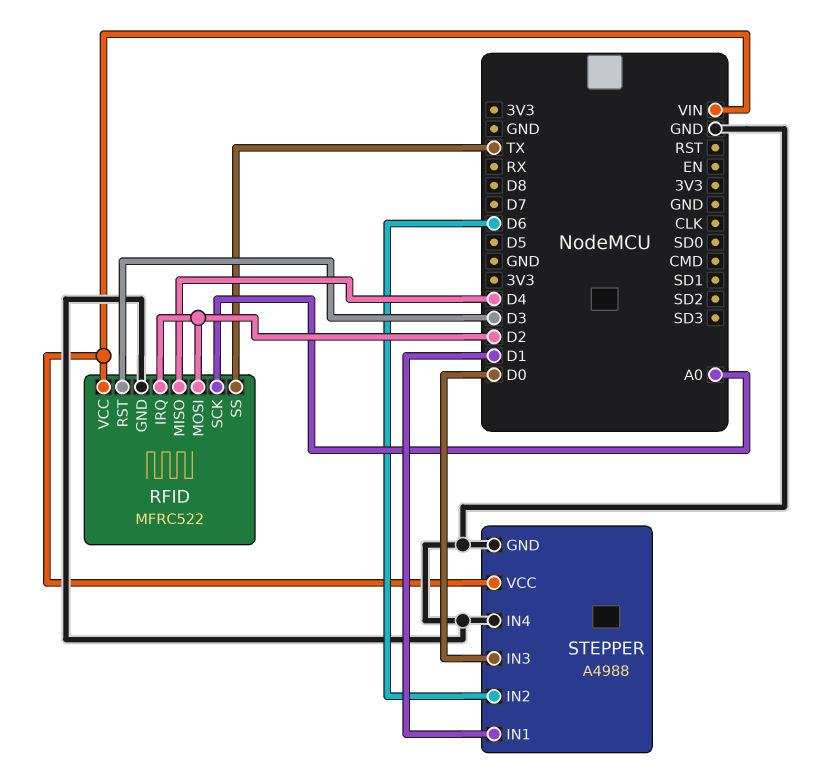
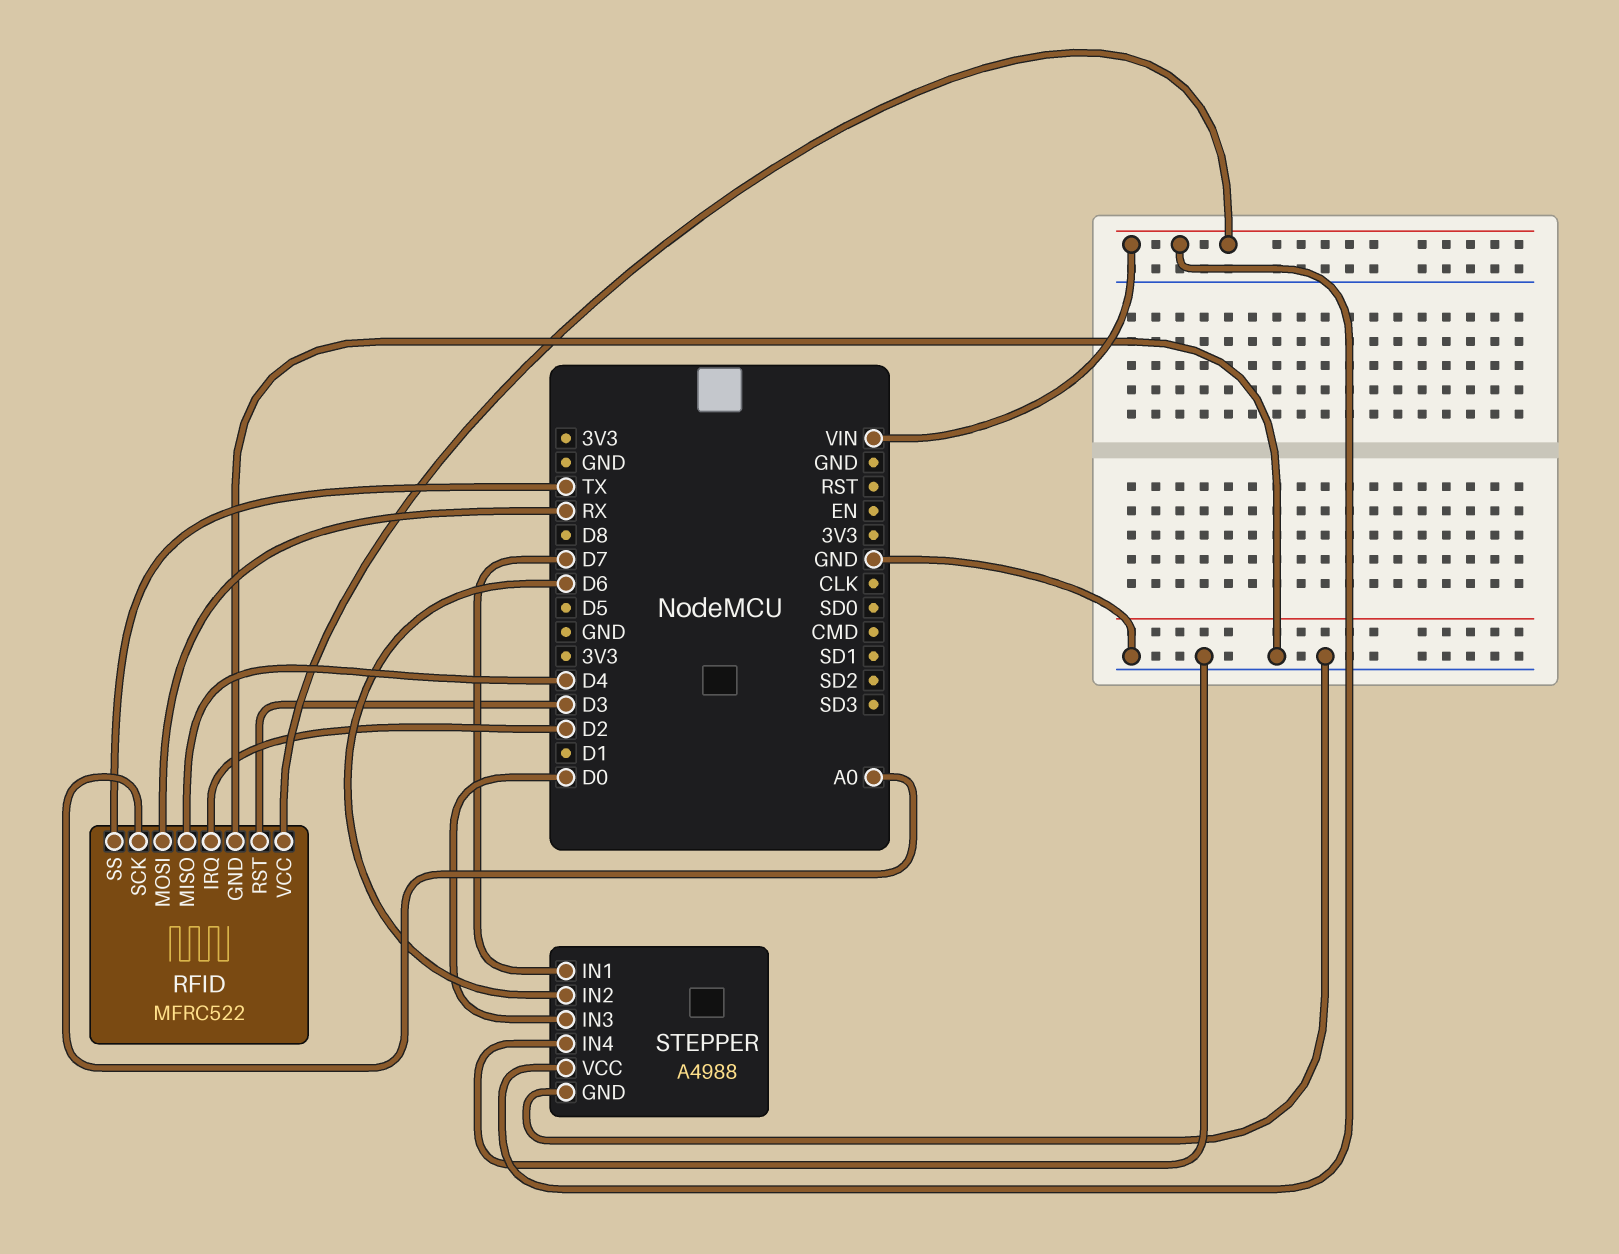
RFID pin MOSI: D2 -> RX
STEPPER pin IN1: D1 -> D7

